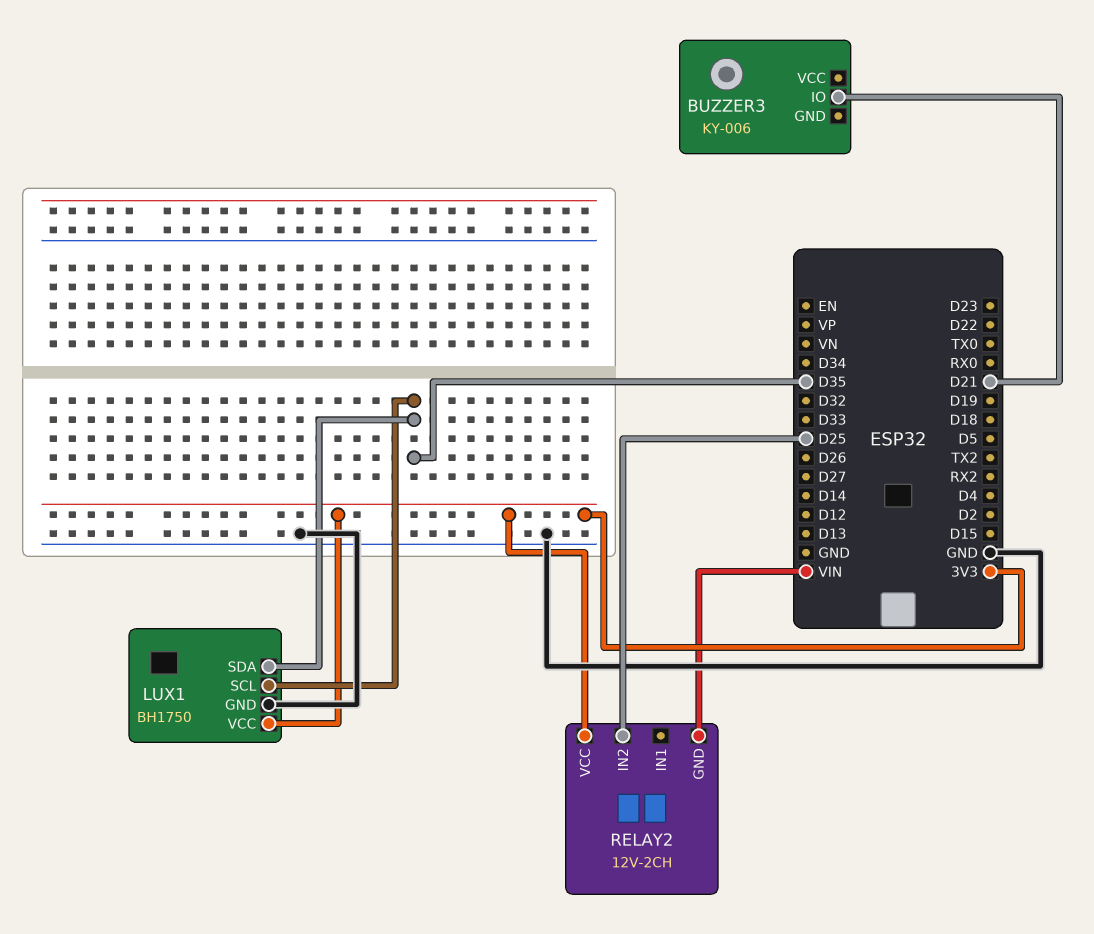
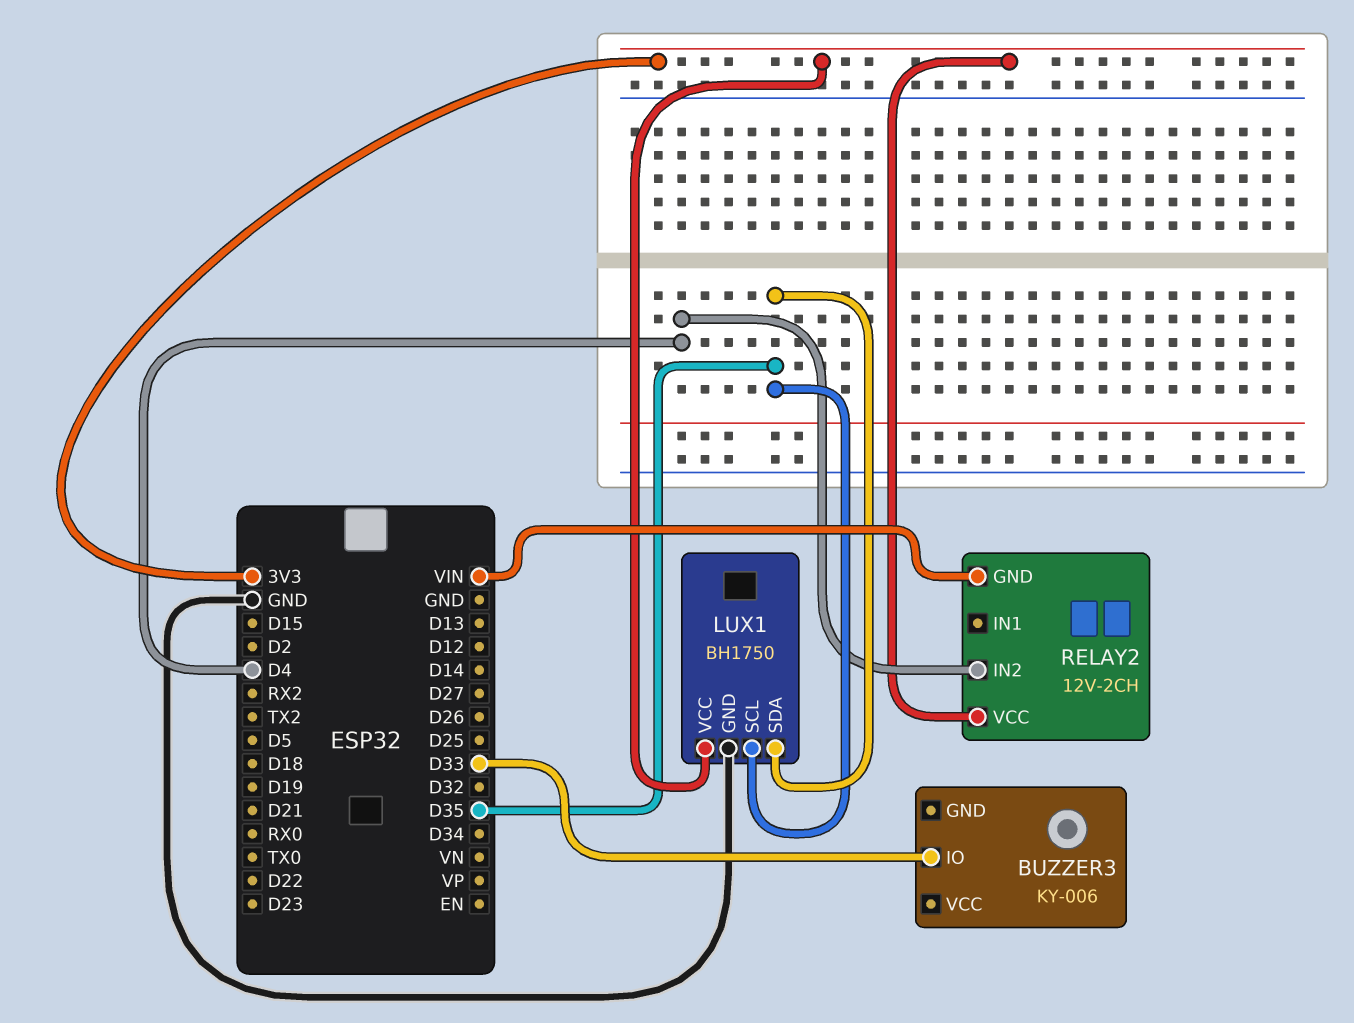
BUZZER3 pin IO: D21 -> D33
RELAY2 pin IN2: D25 -> D4

